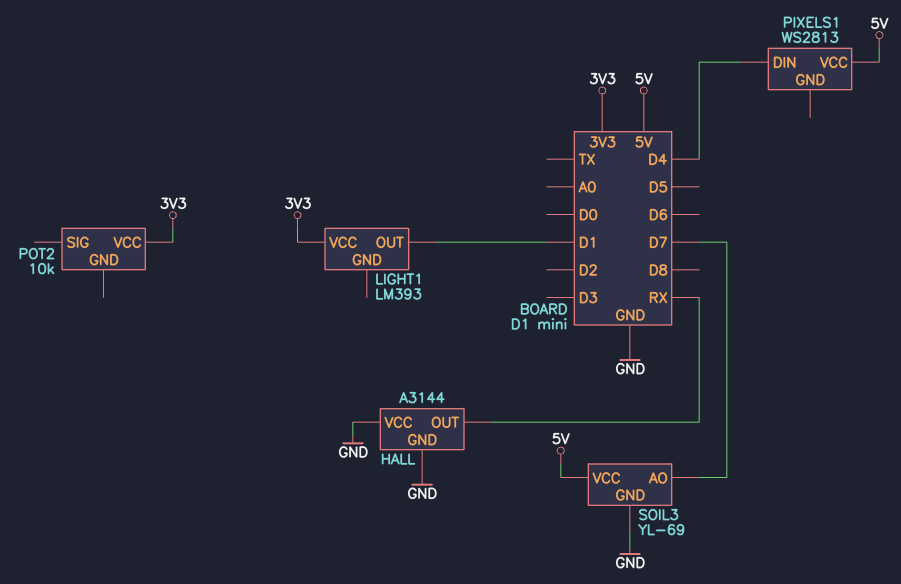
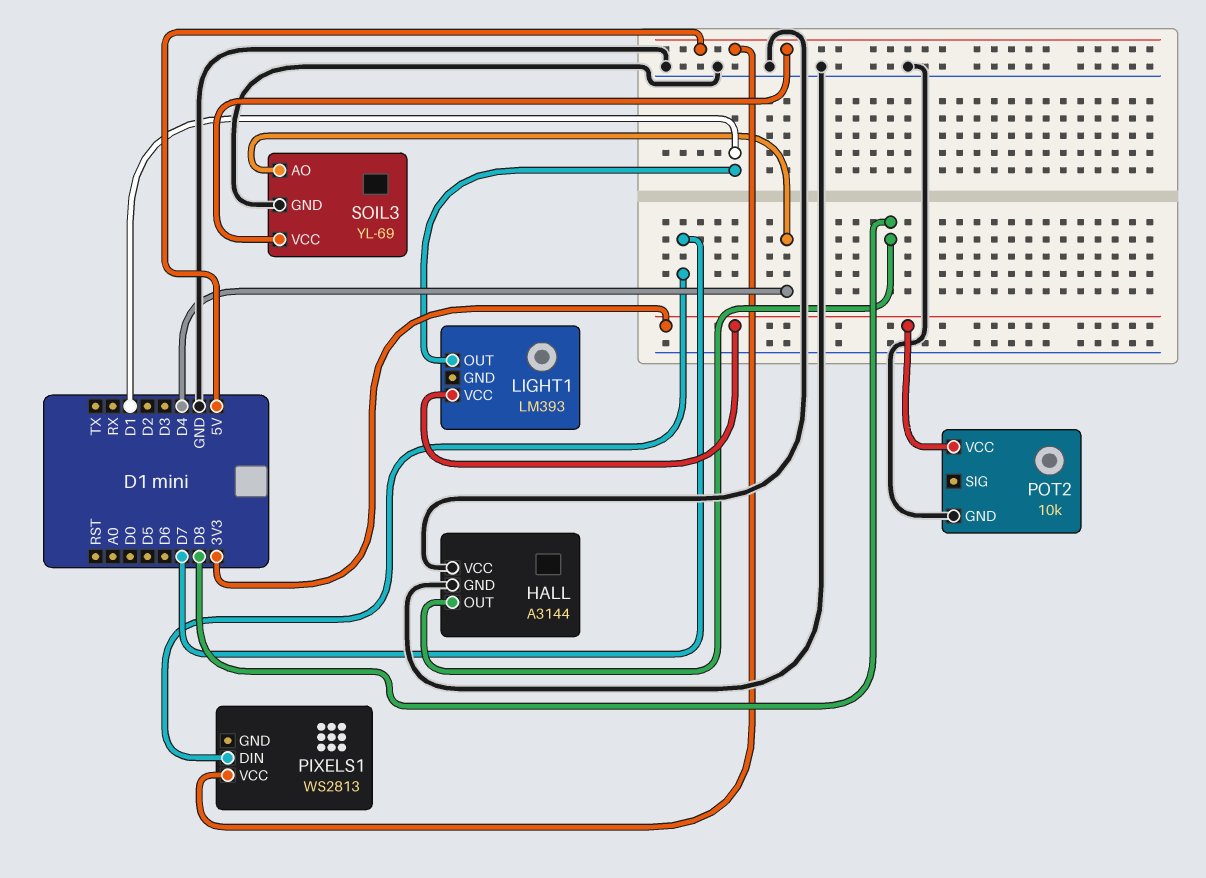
HALL pin OUT: RX -> D8
PIXELS1 pin DIN: D4 -> D7
POT2 pin GND: none -> GND
SOIL3 pin AO: D7 -> D4

